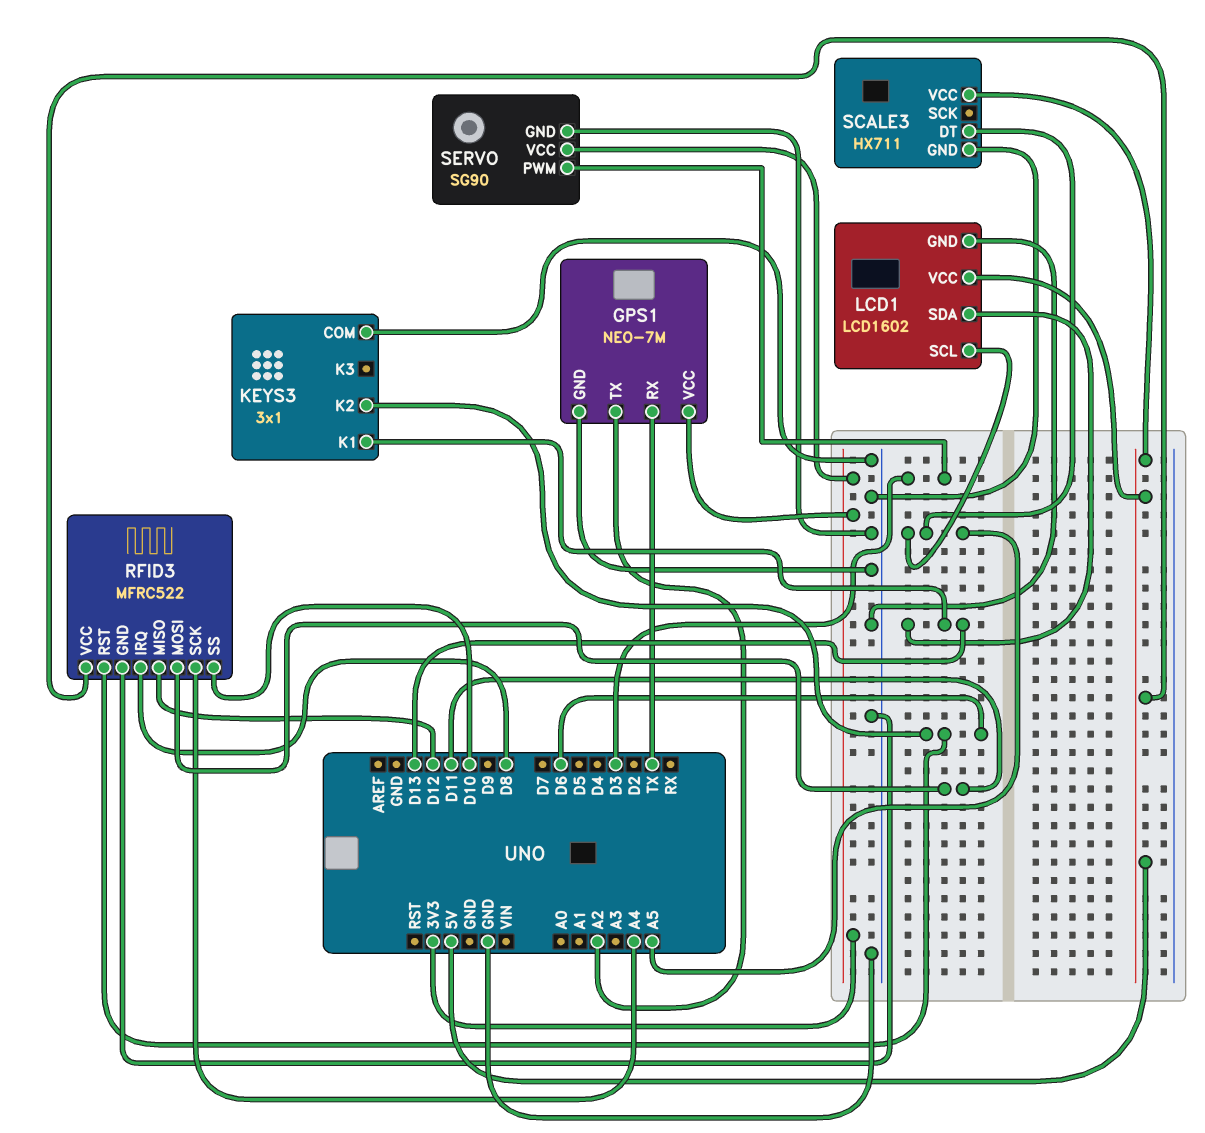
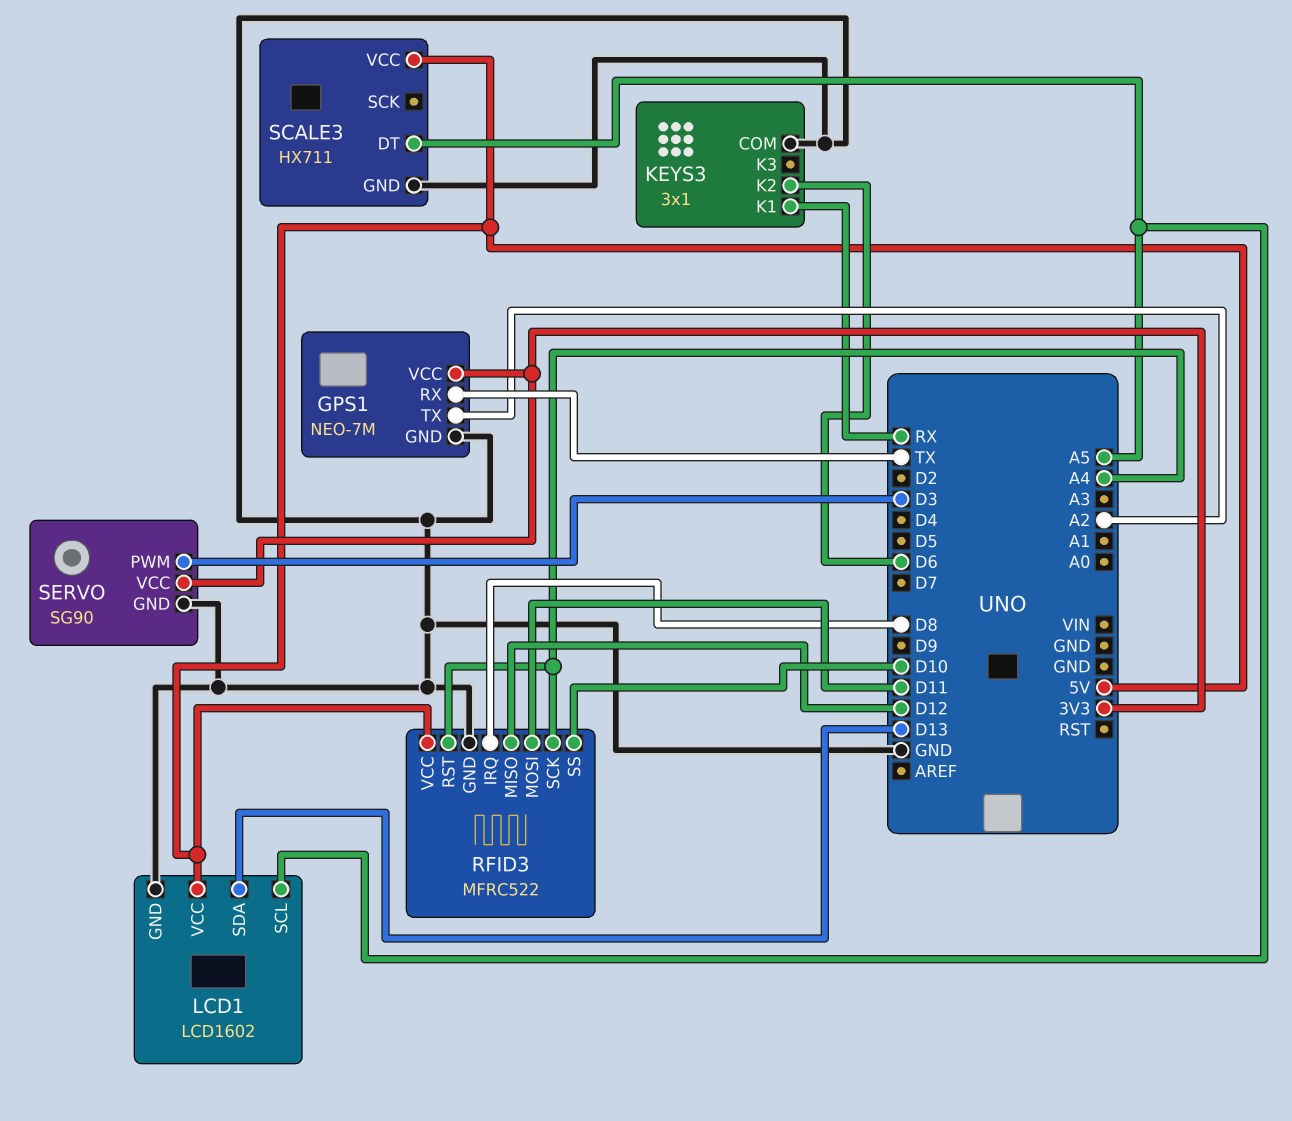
KEYS3 pin K1: D13 -> RX
RFID3 pin RST: D6 -> A4

